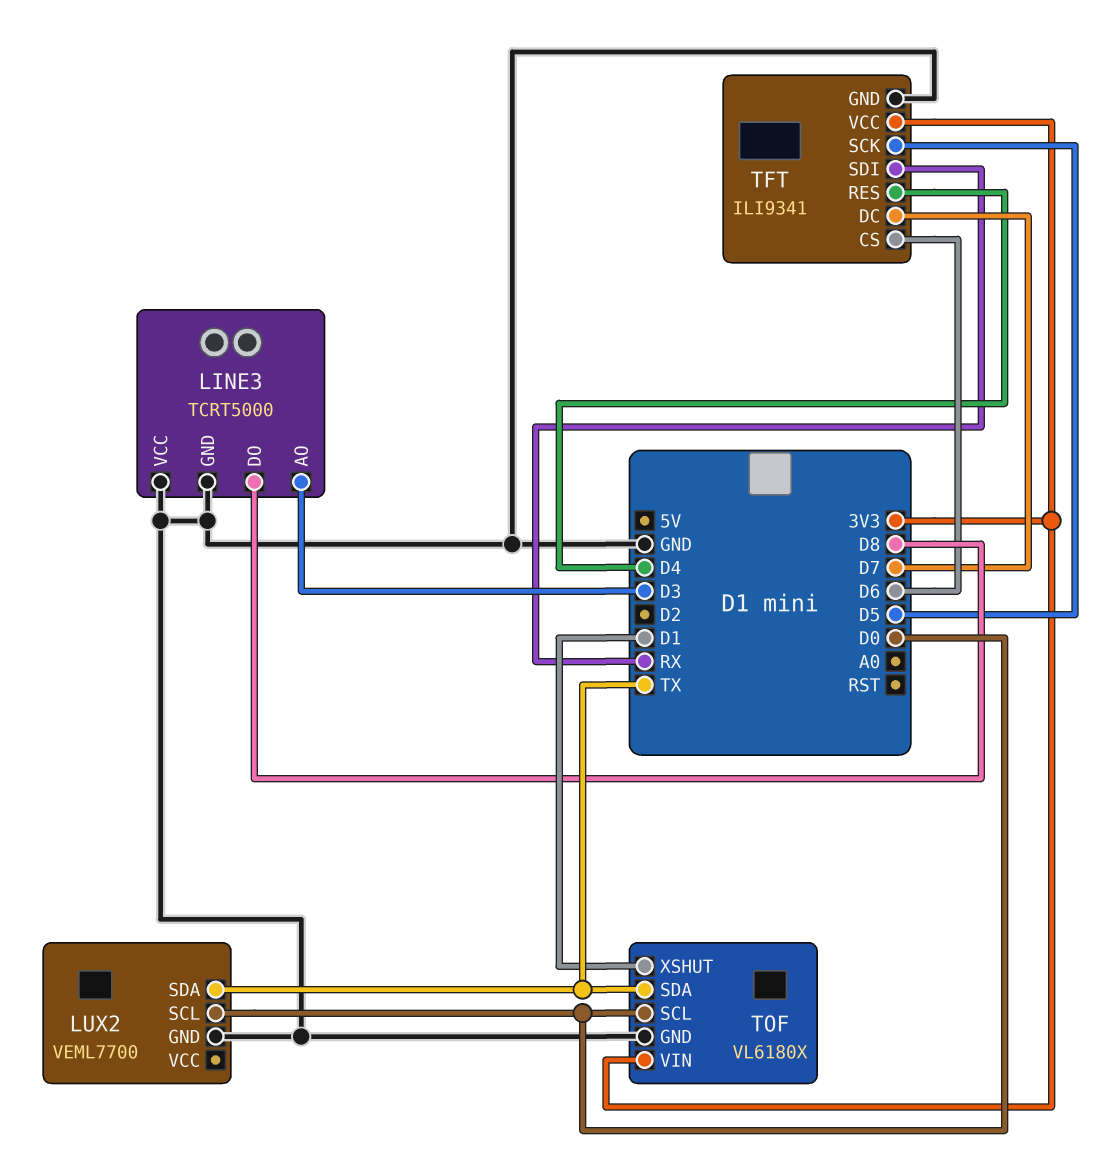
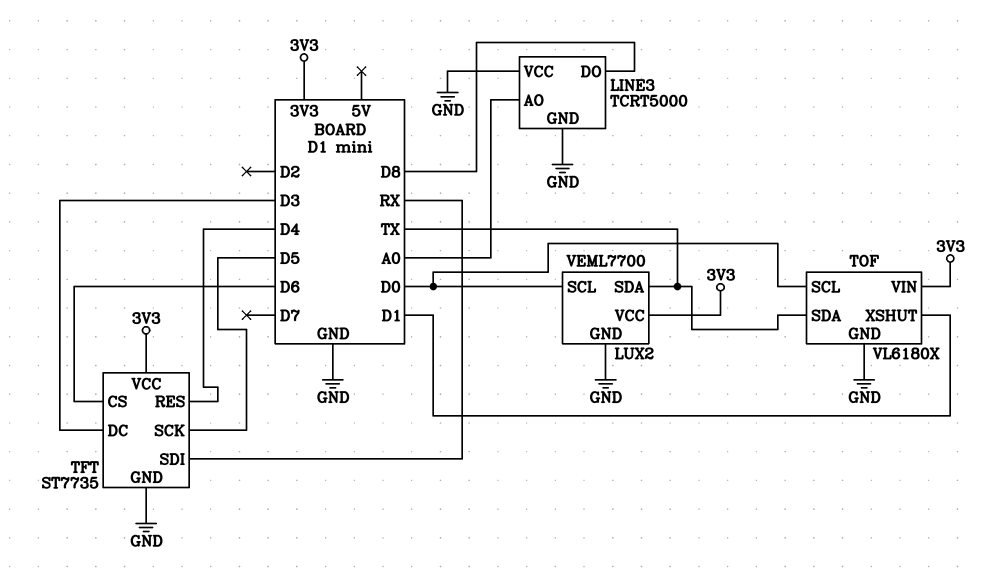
LINE3 pin AO: D3 -> A0
LUX2 pin VCC: none -> 3V3
TFT: ILI9341 -> ST7735
TFT pin DC: D7 -> D3

